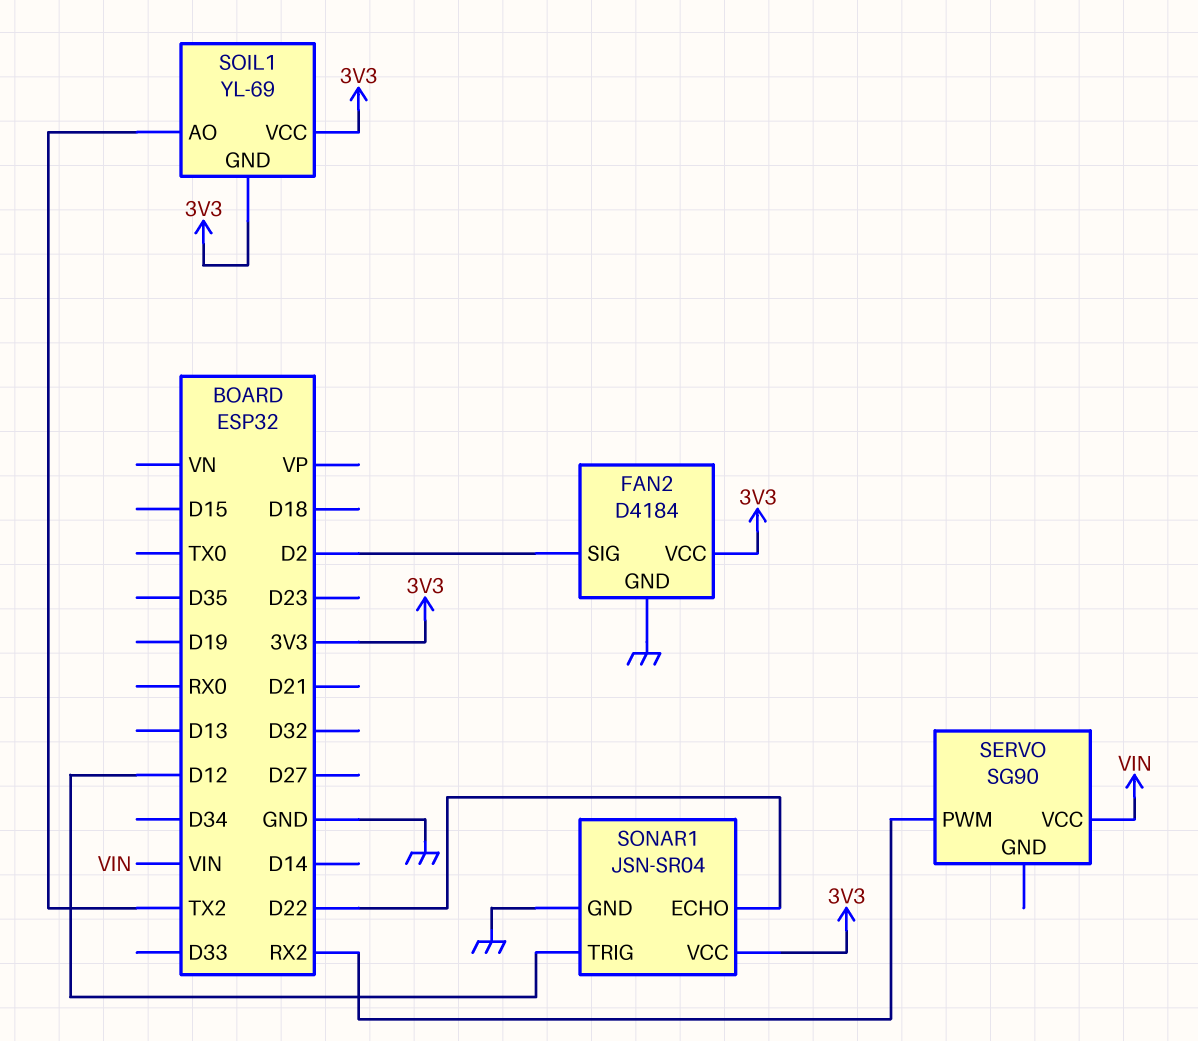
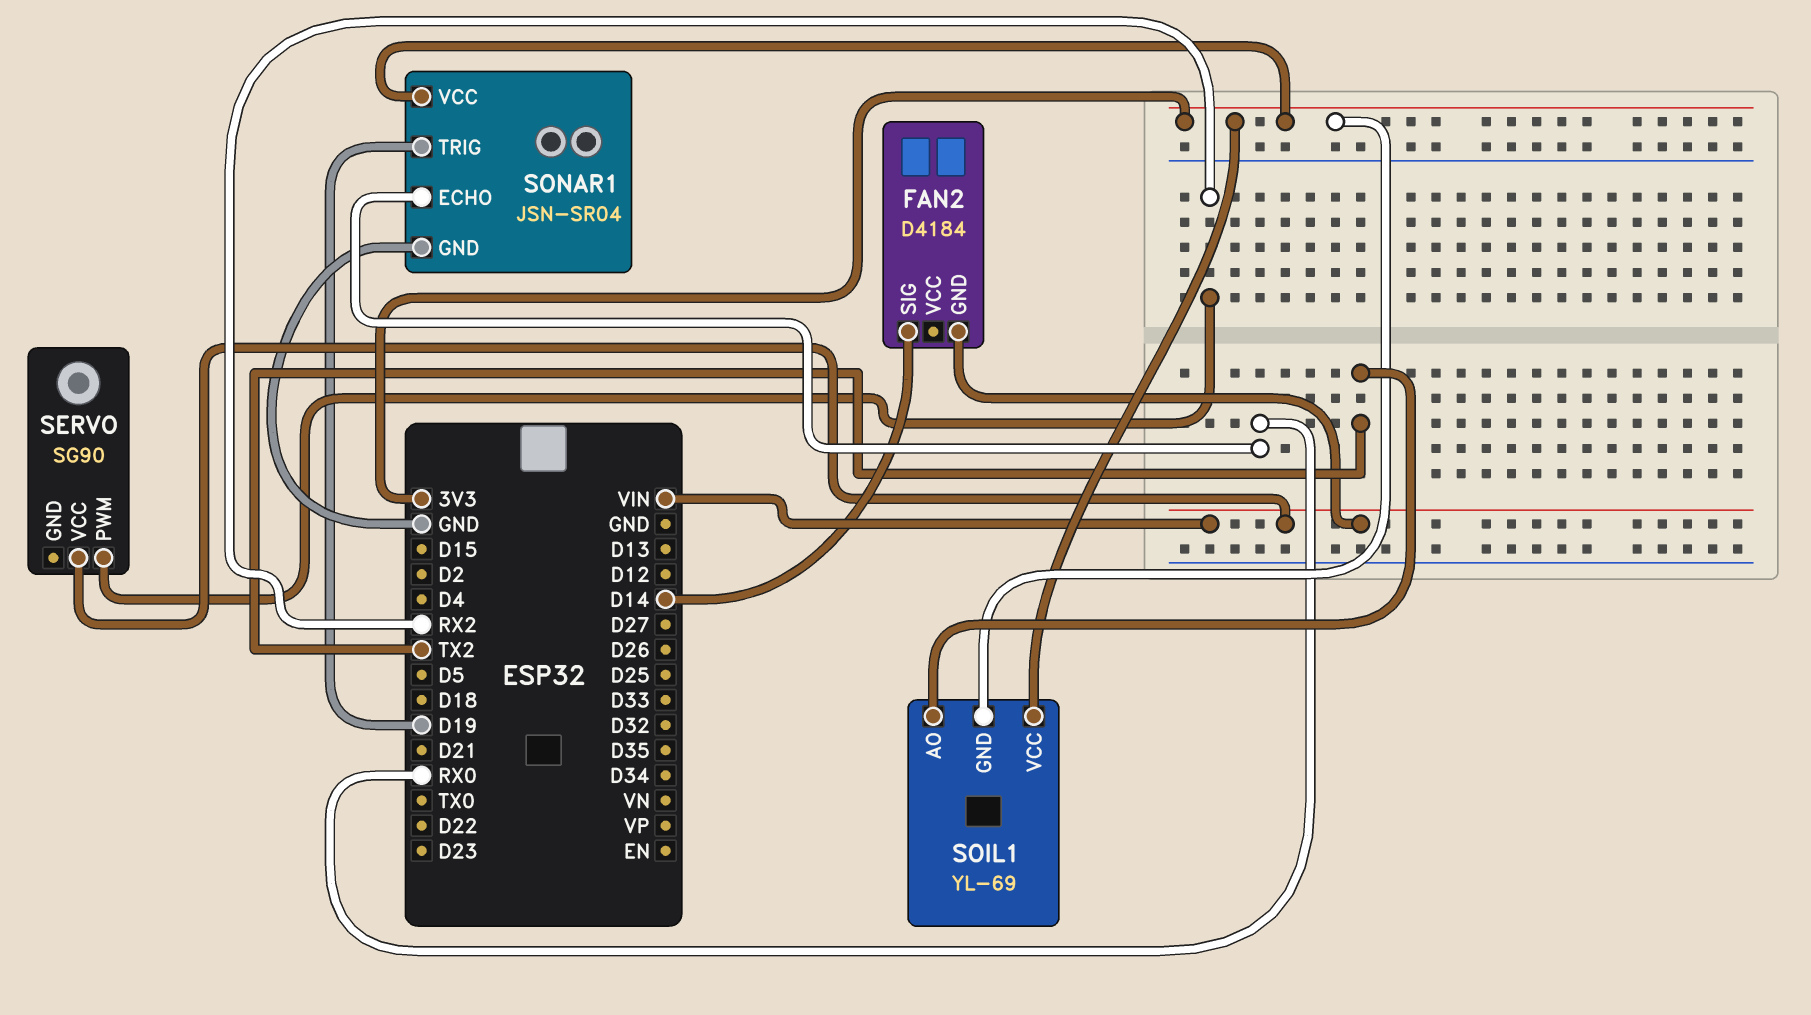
FAN2 pin GND: GND -> VIN
FAN2 pin SIG: D2 -> D14
FAN2 pin VCC: 3V3 -> none
SONAR1 pin ECHO: D22 -> RX0
SONAR1 pin TRIG: D12 -> D19

